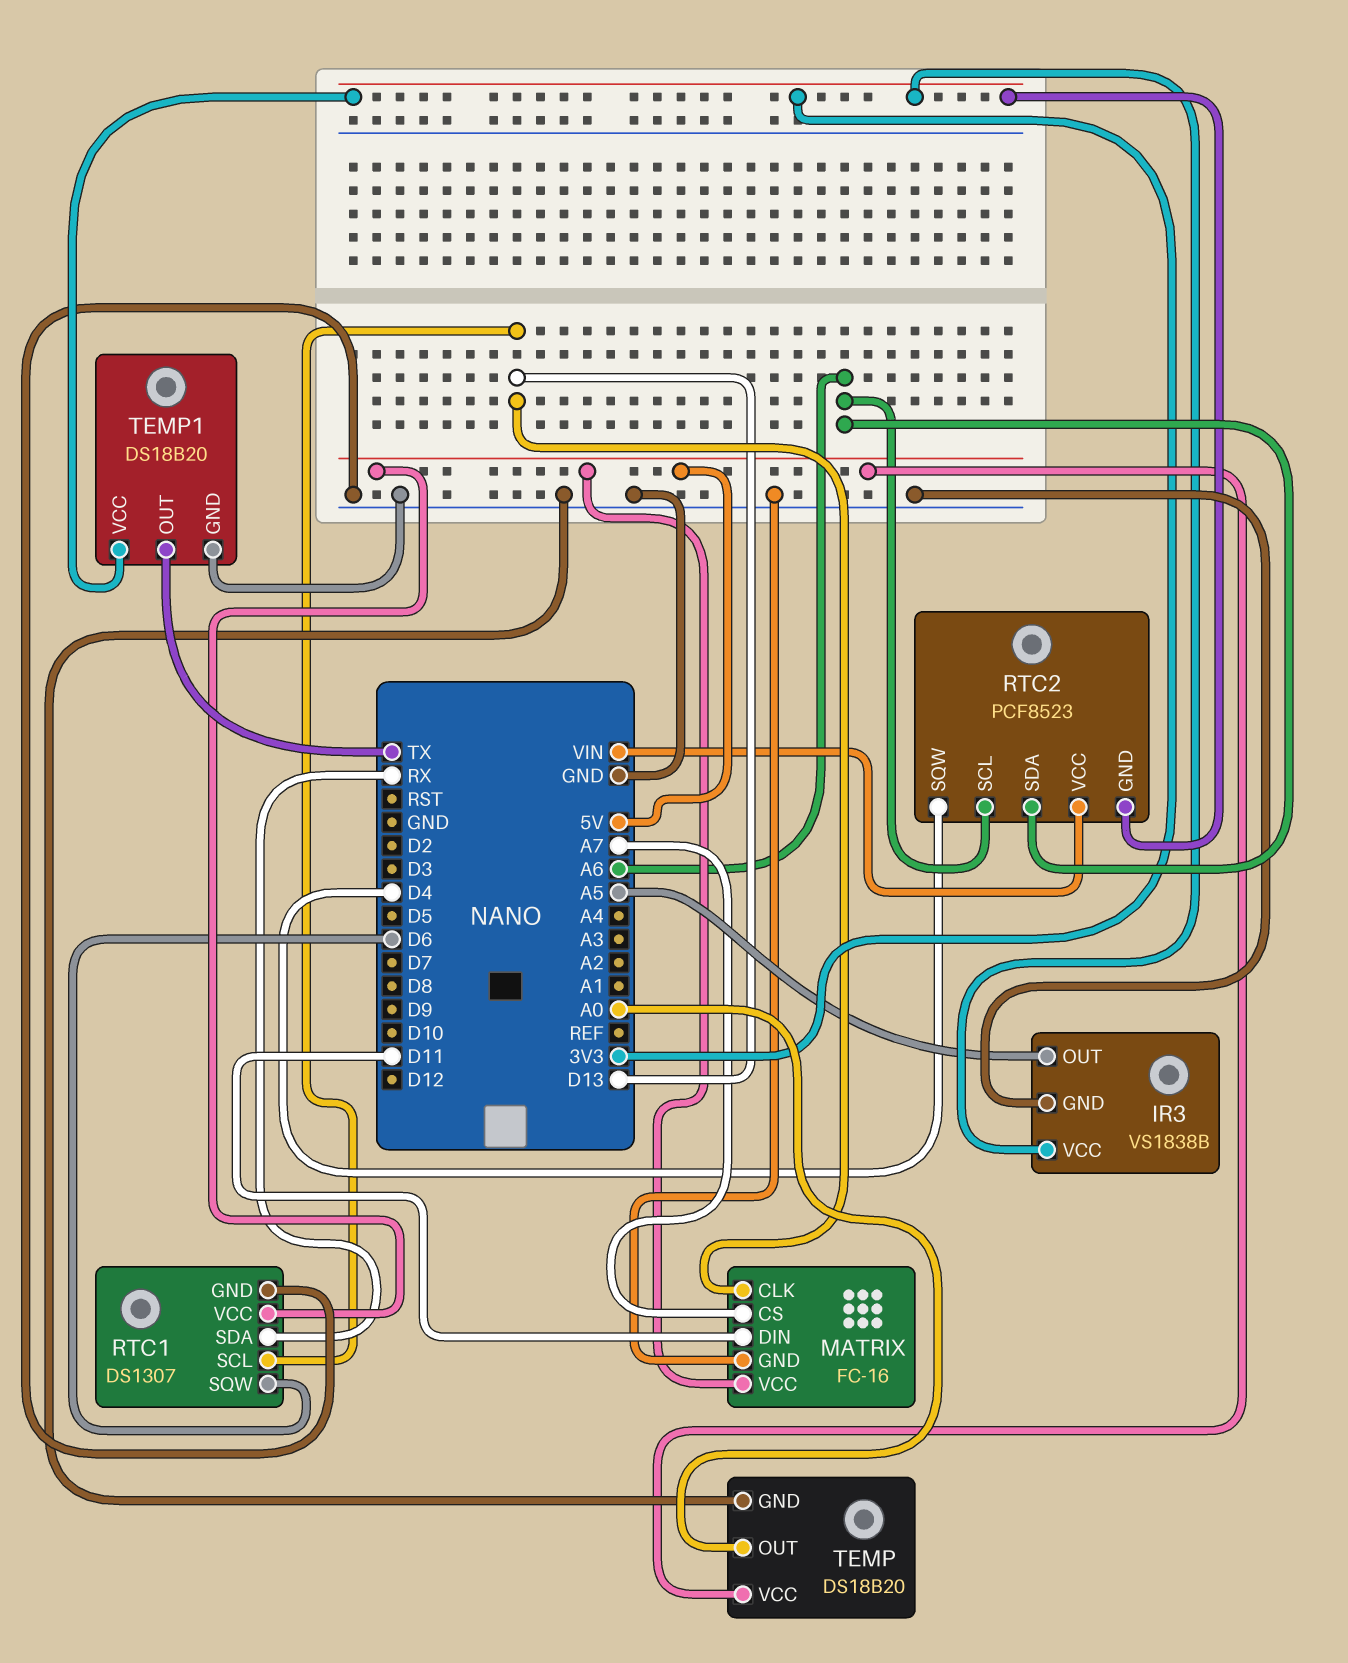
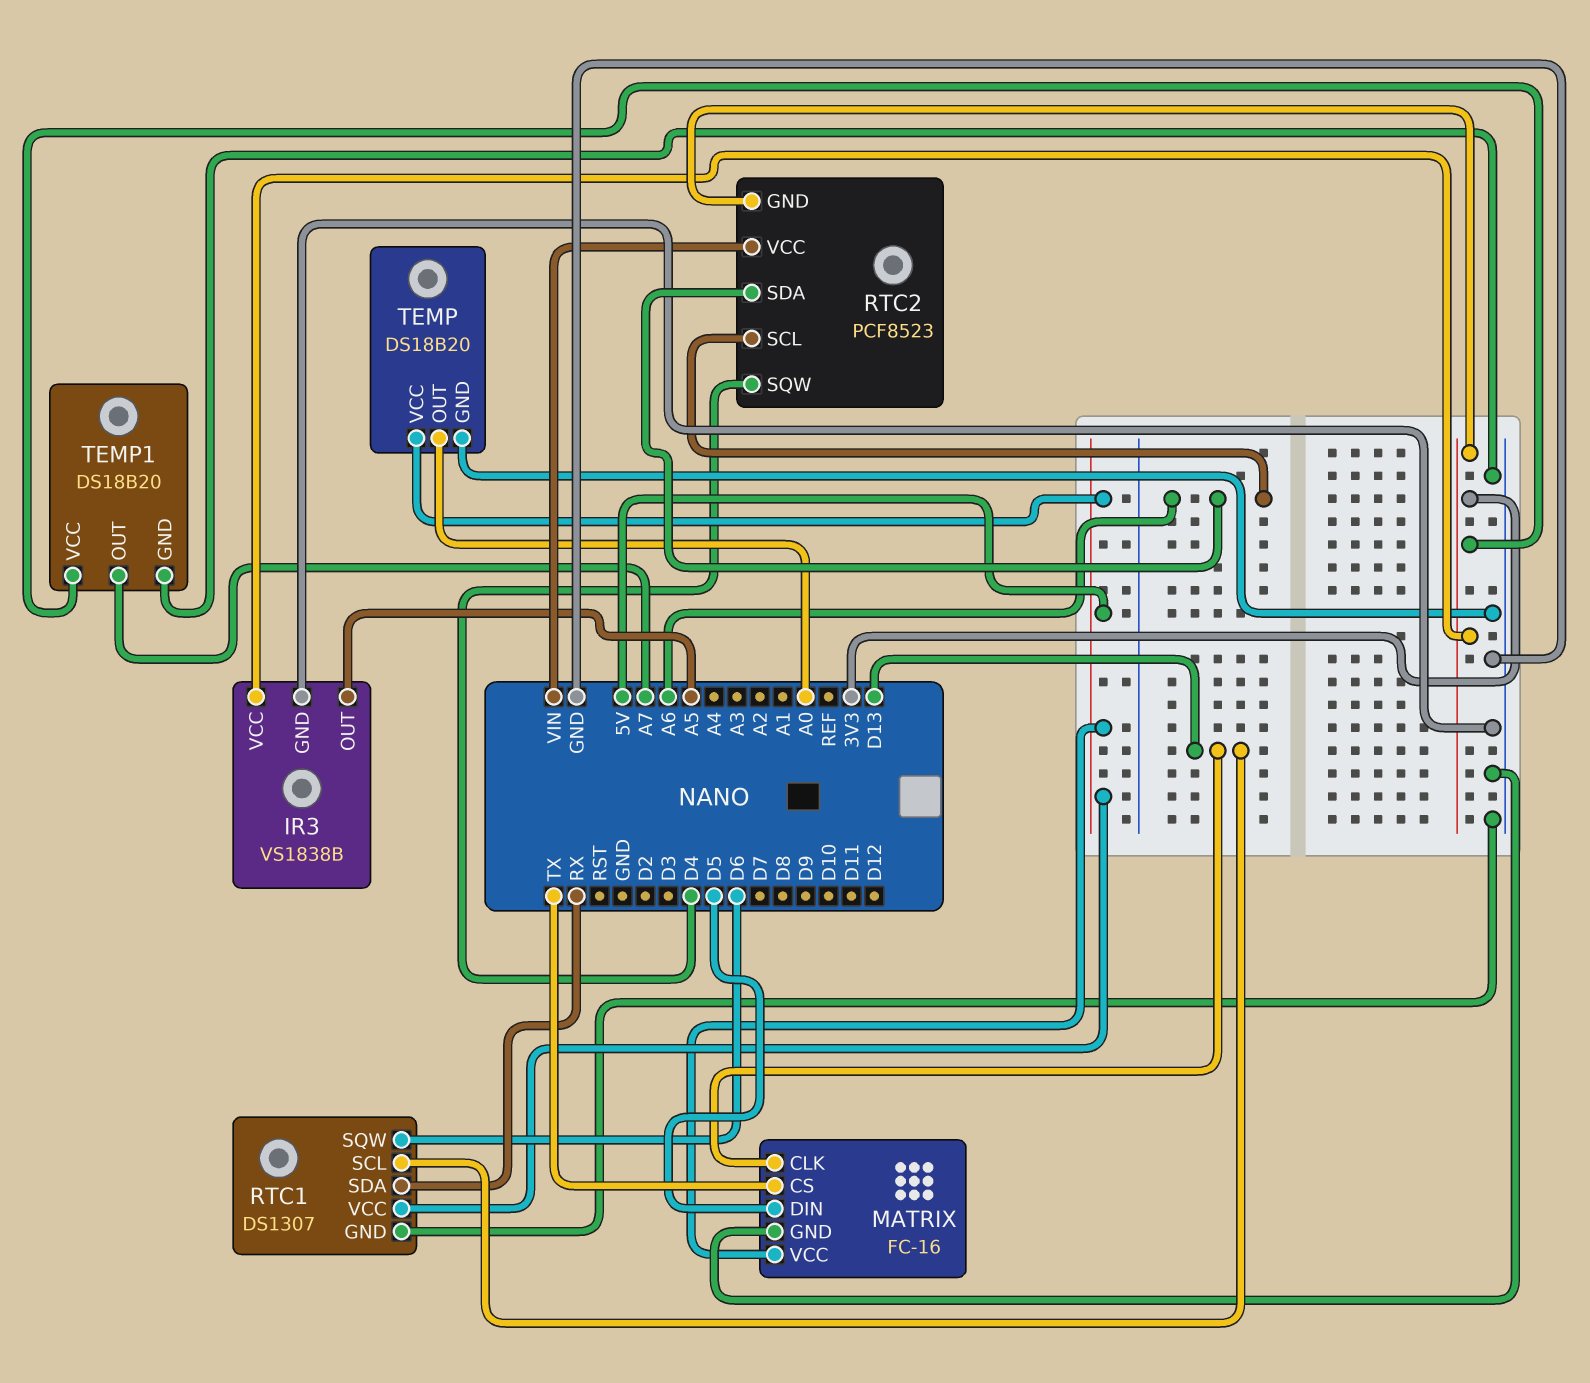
MATRIX pin CS: A7 -> TX
MATRIX pin DIN: D11 -> D5
TEMP1 pin OUT: TX -> A7

